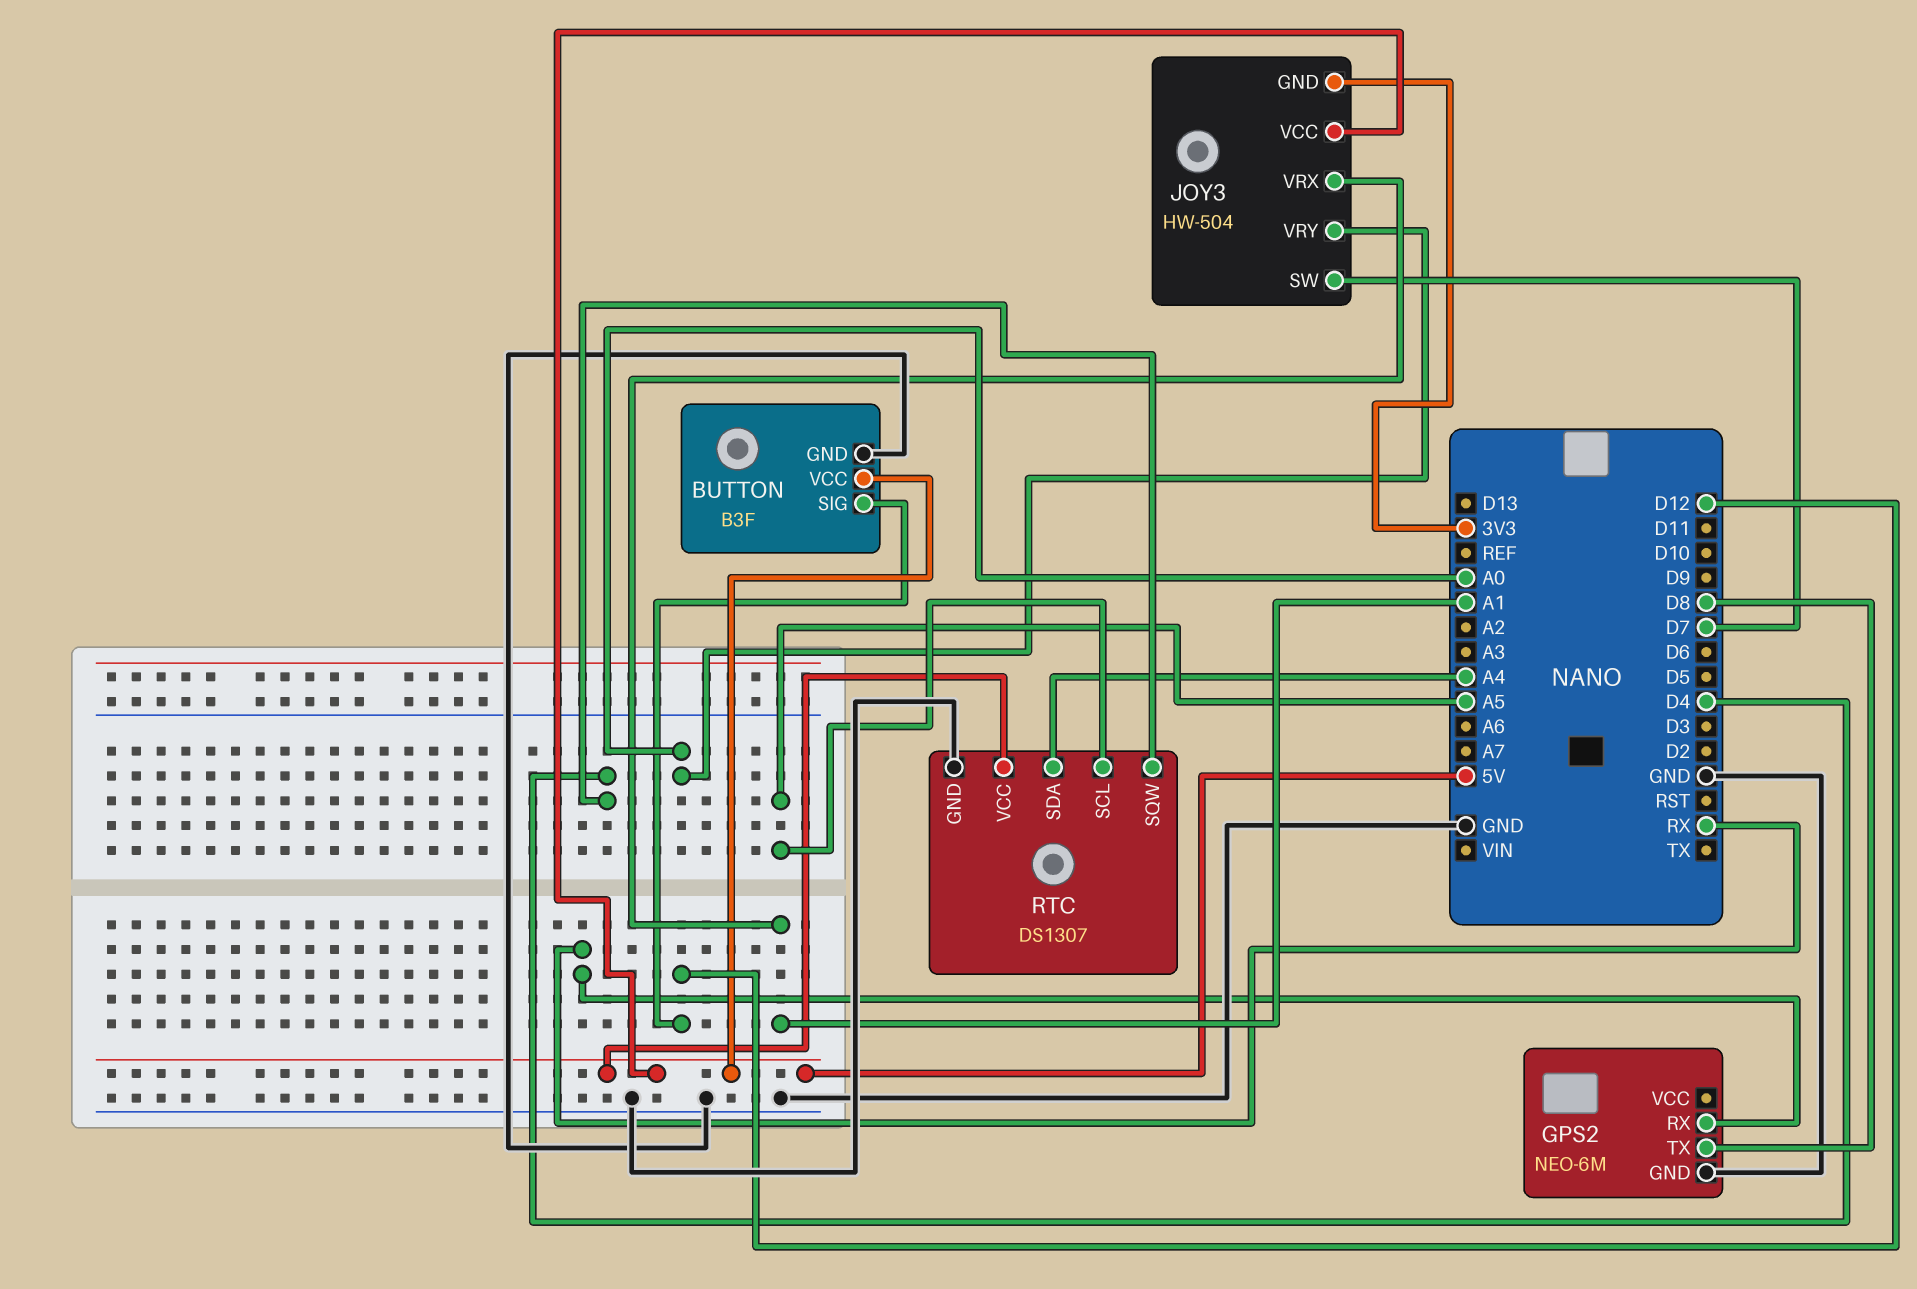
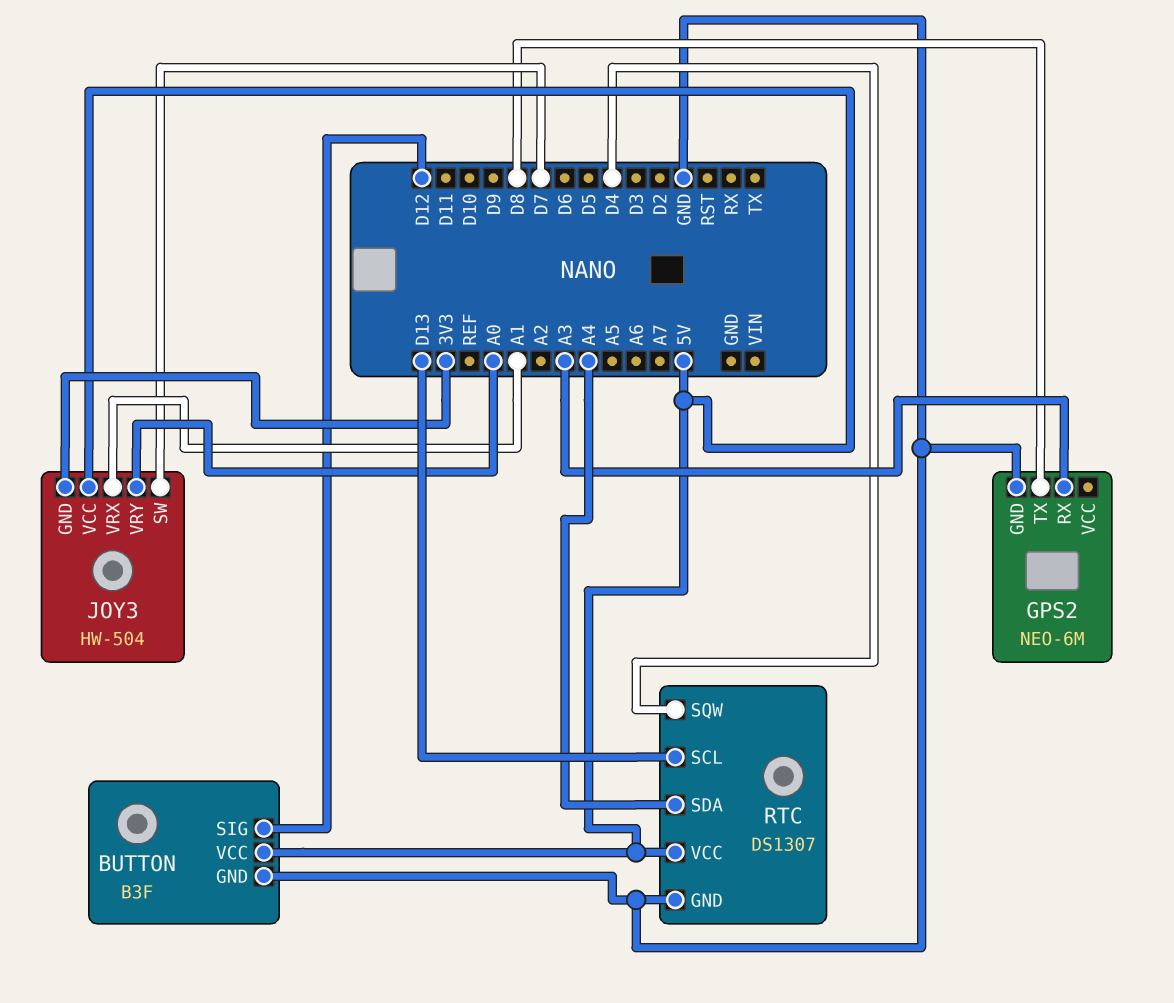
GPS2 pin RX: RX -> A3
RTC pin SCL: A5 -> D13

